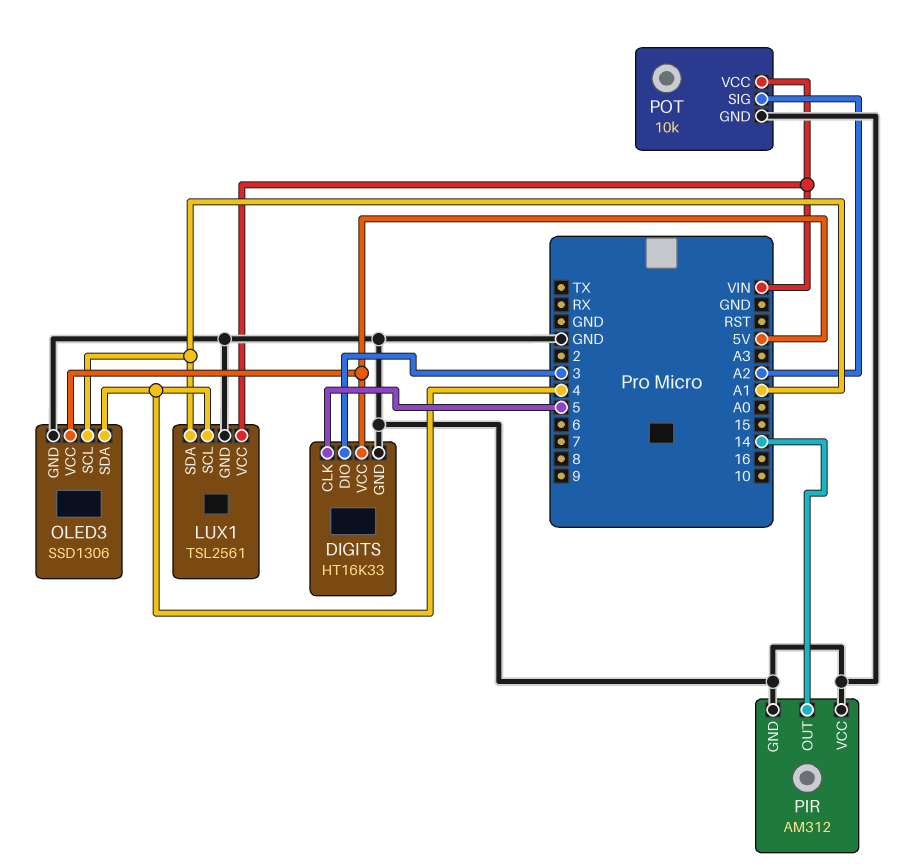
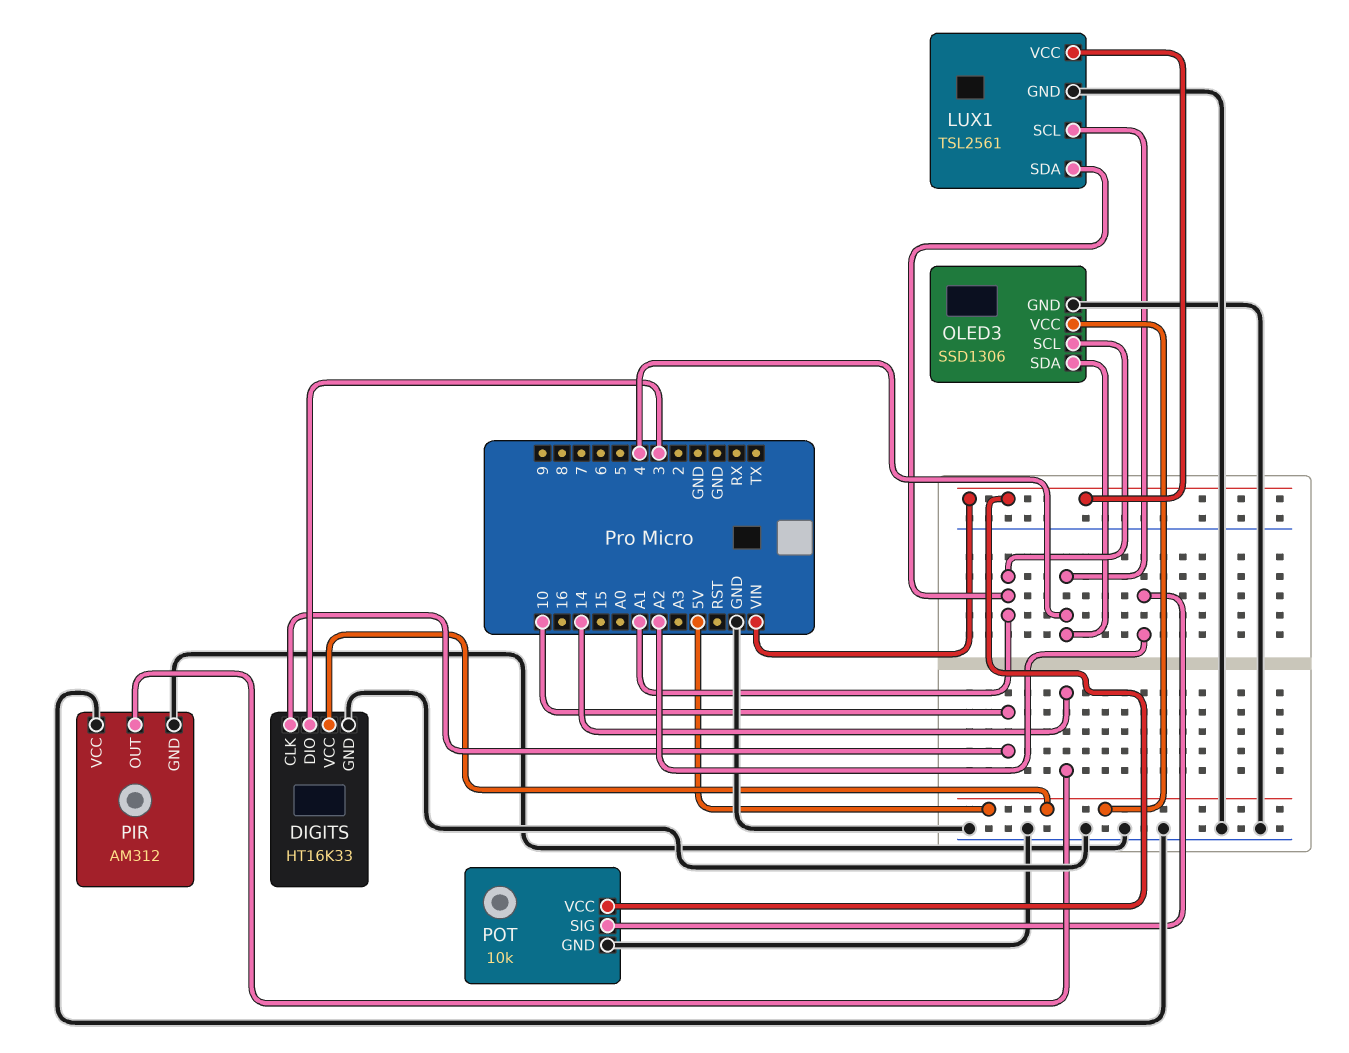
DIGITS pin CLK: 5 -> 10

